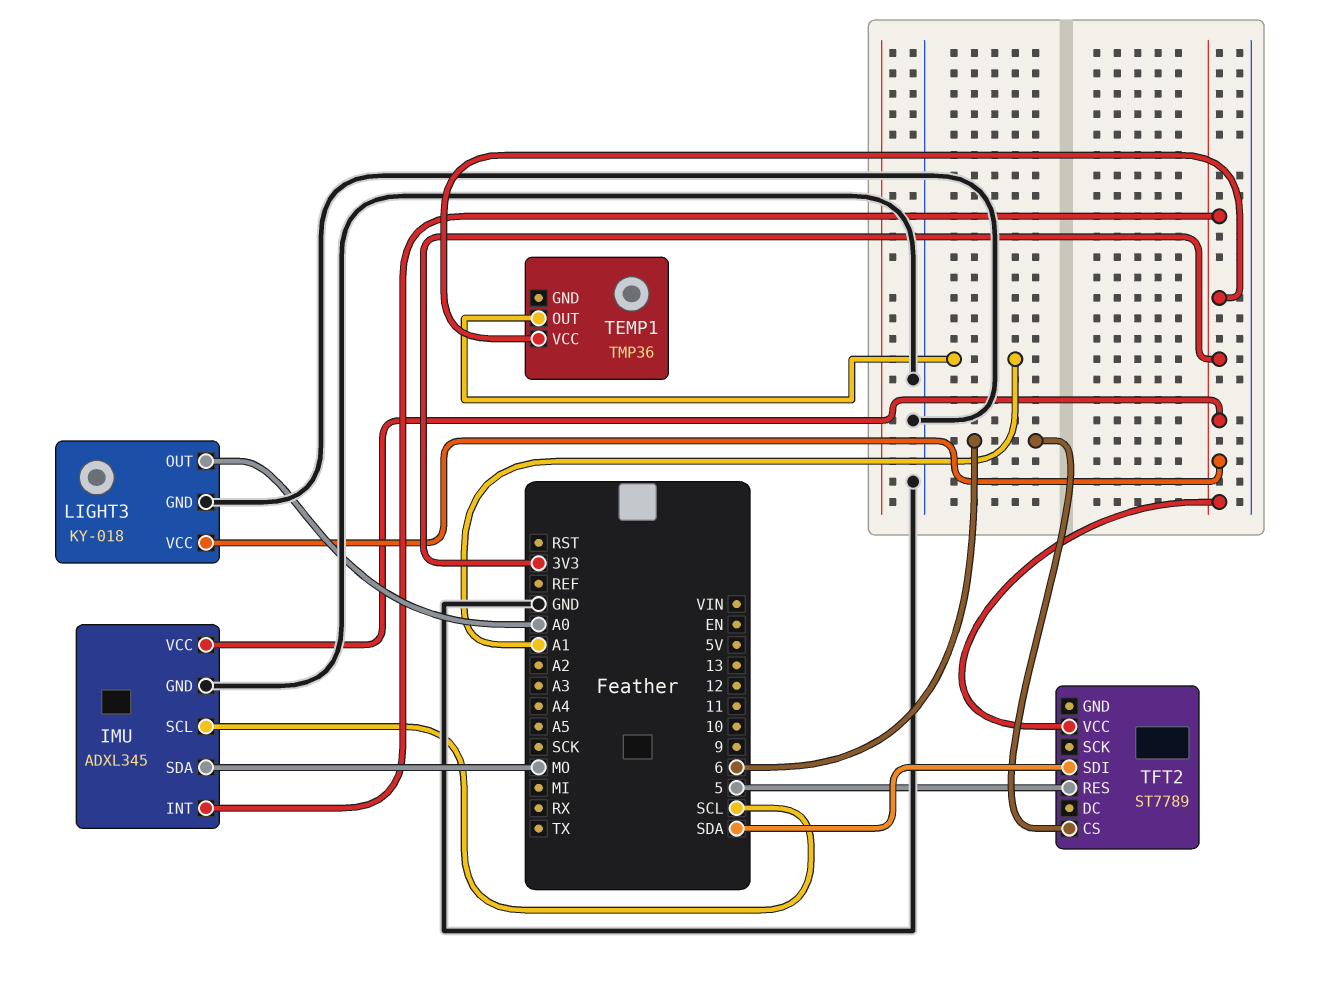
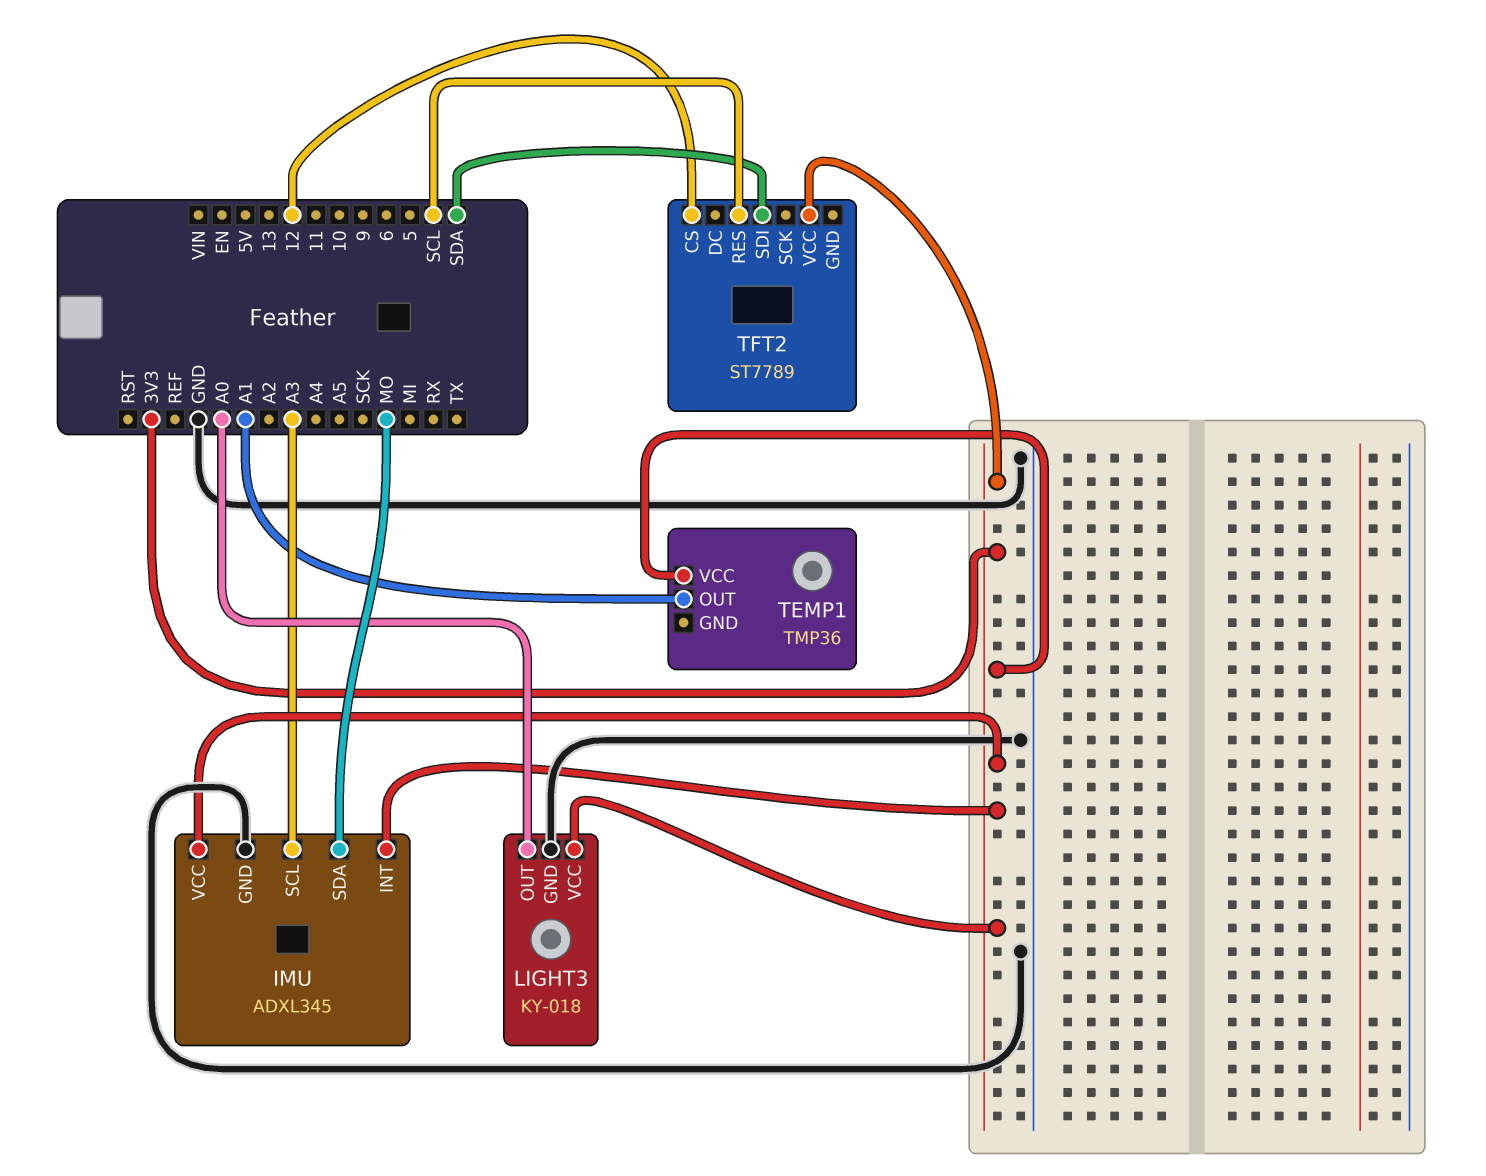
IMU pin SCL: SCL -> A3
TFT2 pin CS: 6 -> 12
TFT2 pin RES: 5 -> SCL

